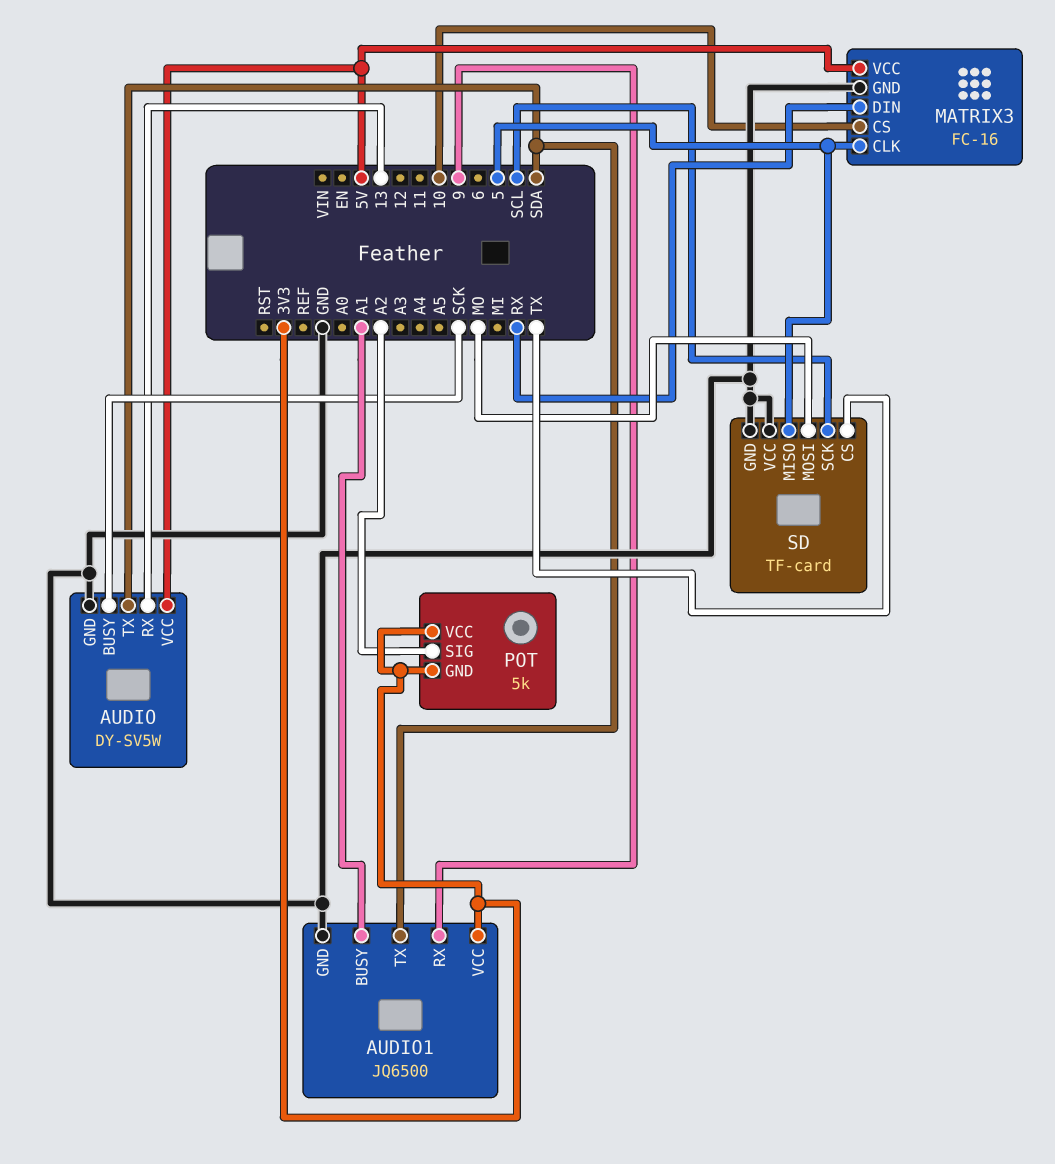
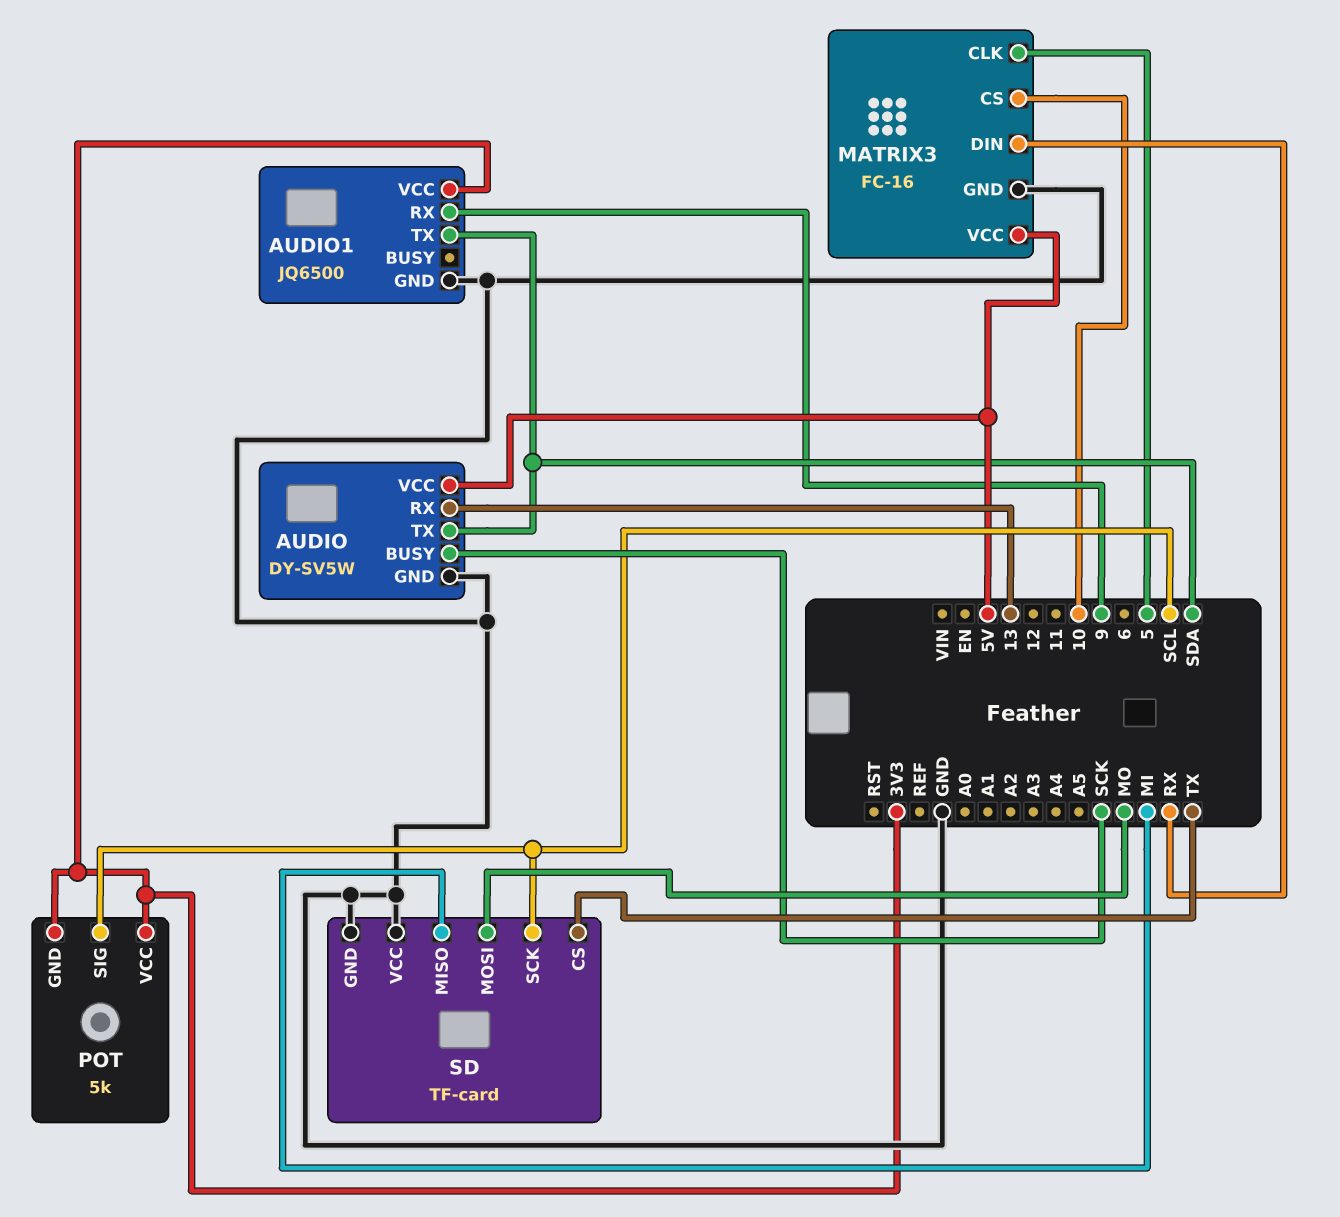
AUDIO1 pin BUSY: A1 -> none
POT pin SIG: A2 -> SCL
SD pin MISO: 5 -> MI

